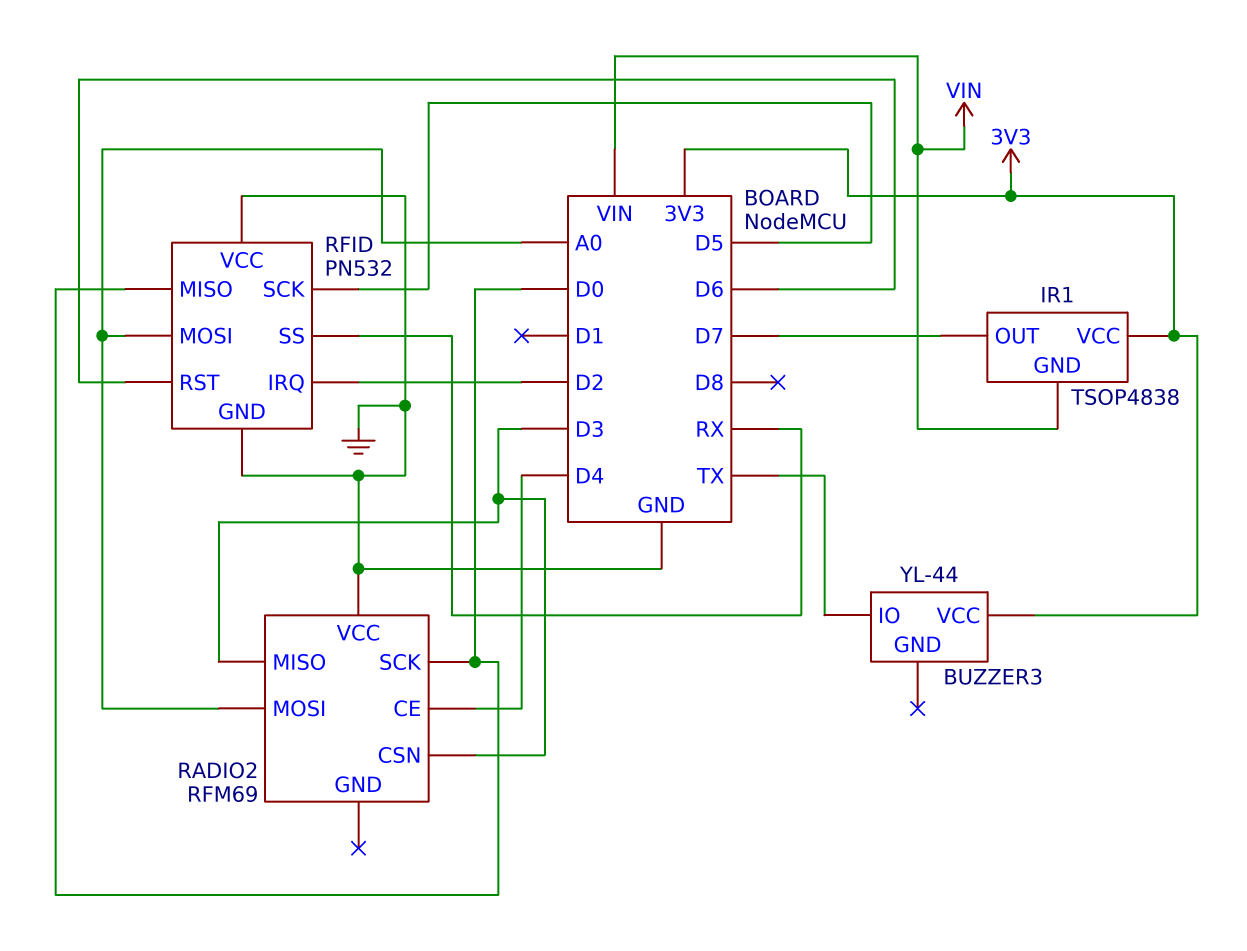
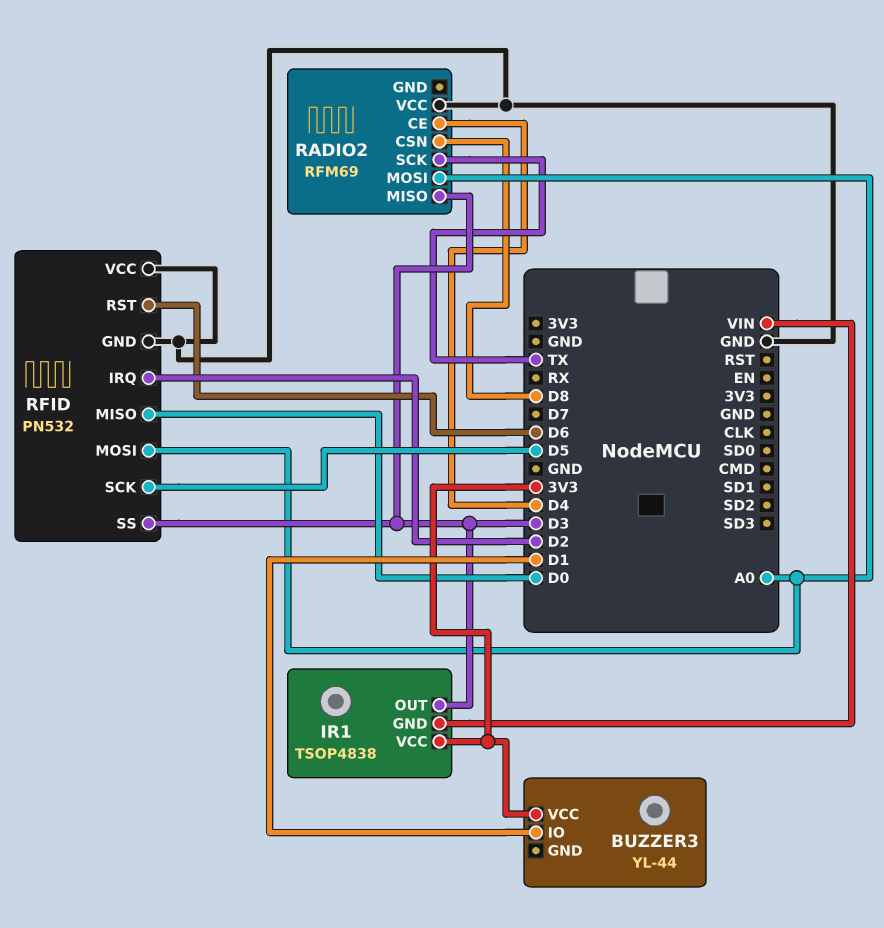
BUZZER3 pin IO: TX -> D1
IR1 pin OUT: D7 -> D3
RADIO2 pin CSN: D3 -> D8
RADIO2 pin SCK: D0 -> TX
RFID pin SS: RX -> D3

